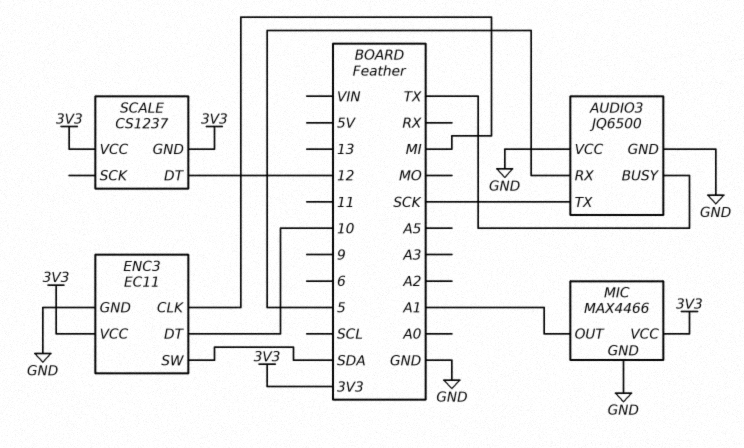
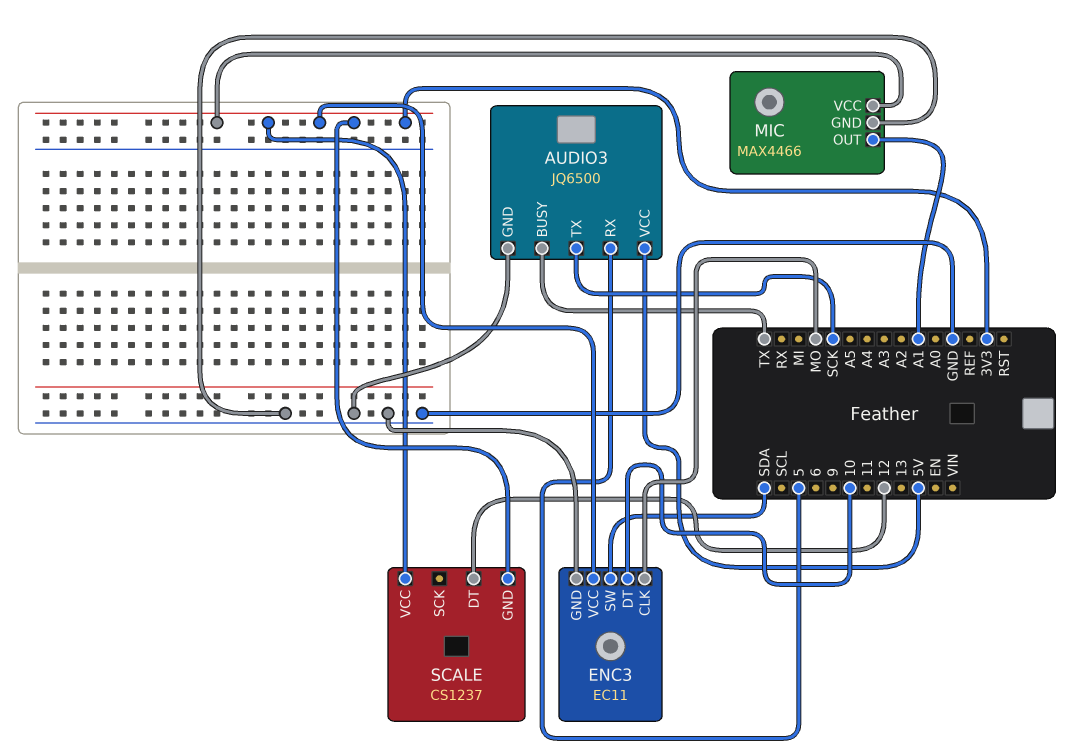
AUDIO3 pin VCC: GND -> 5V
ENC3 pin CLK: MI -> MO

